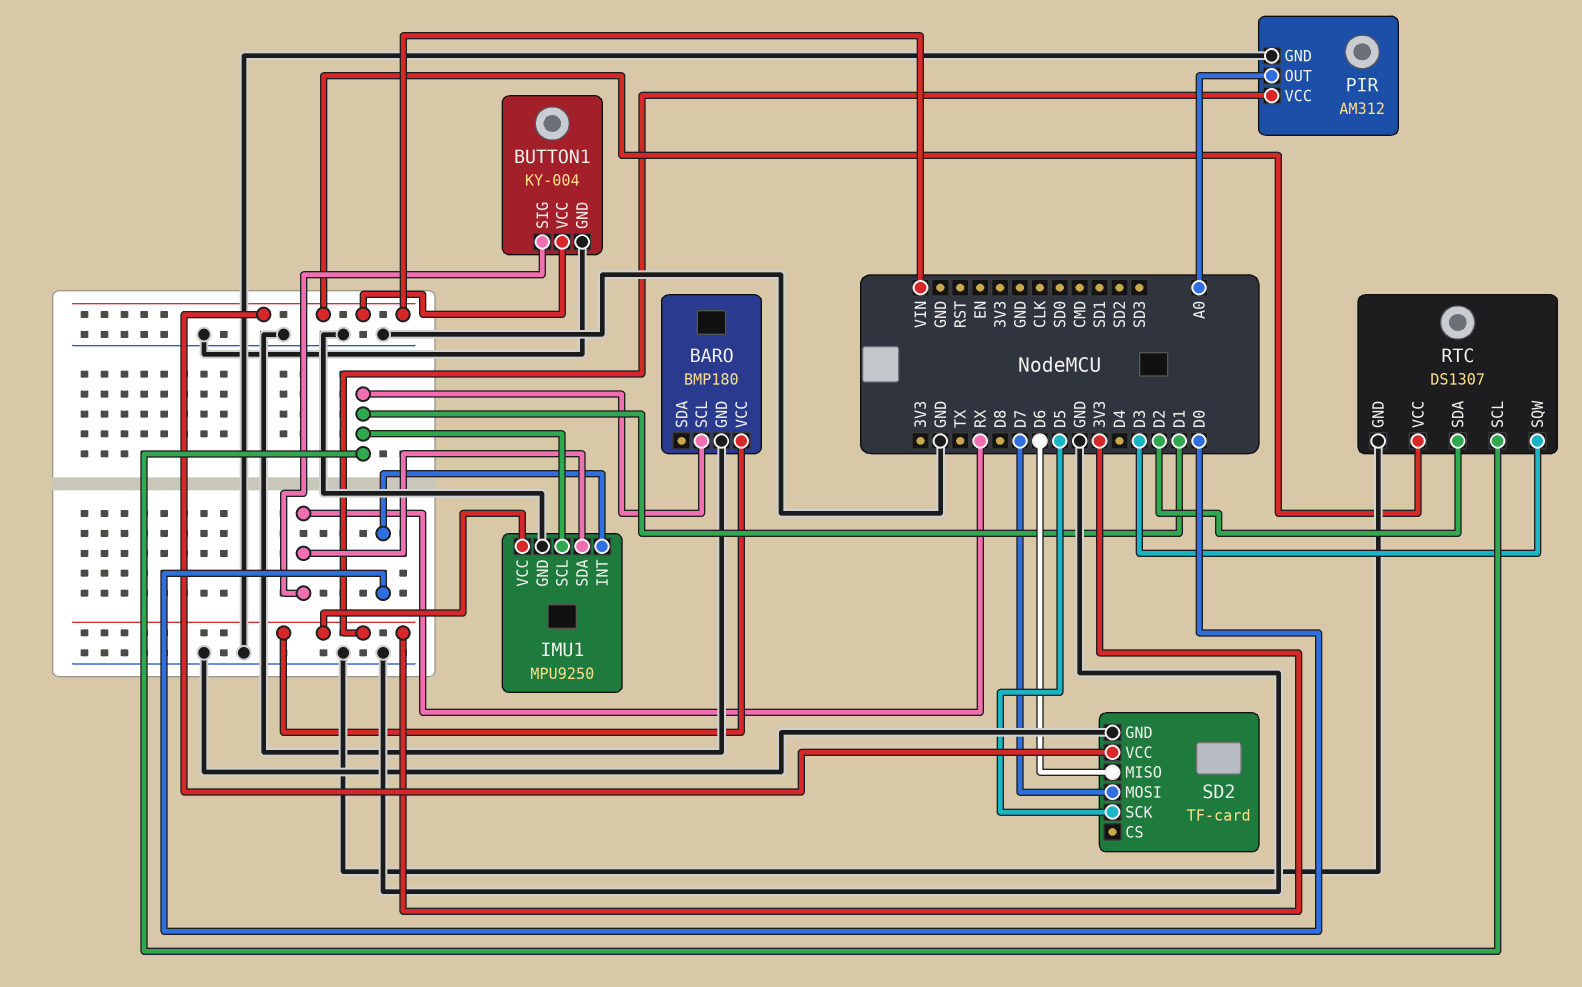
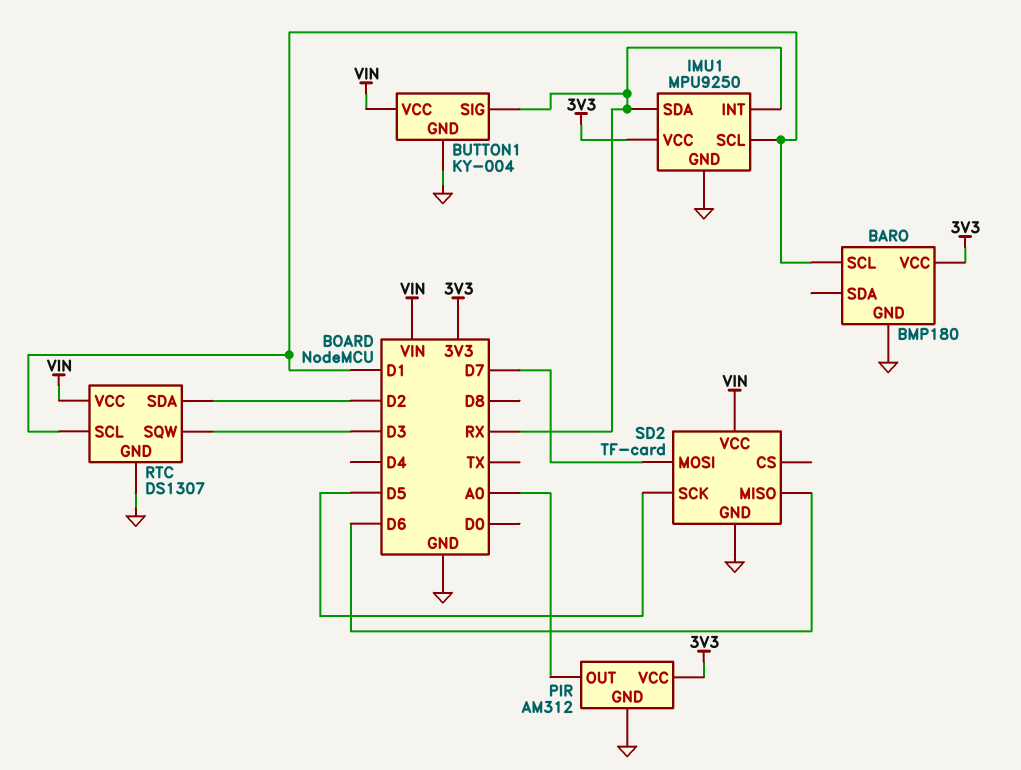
IMU1 pin INT: D0 -> RX

